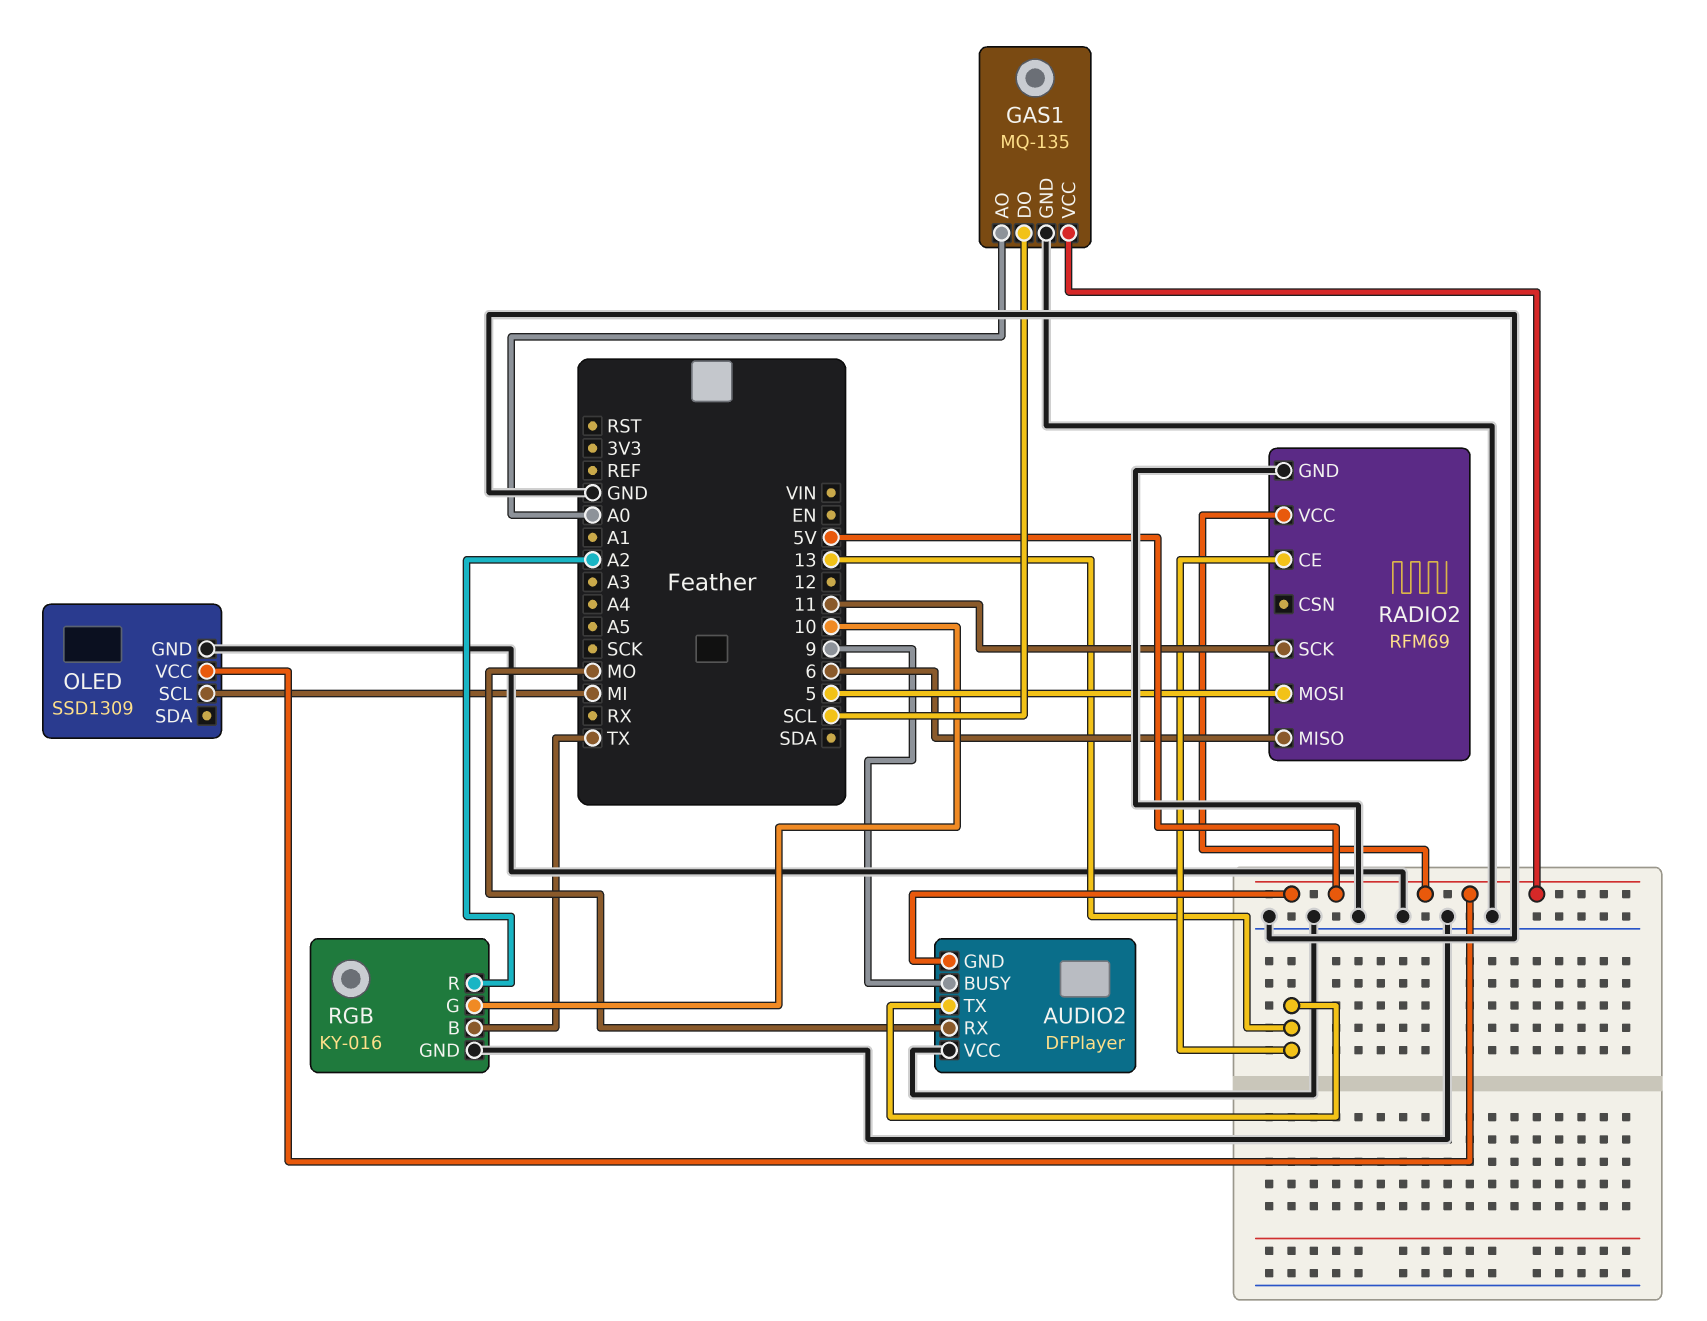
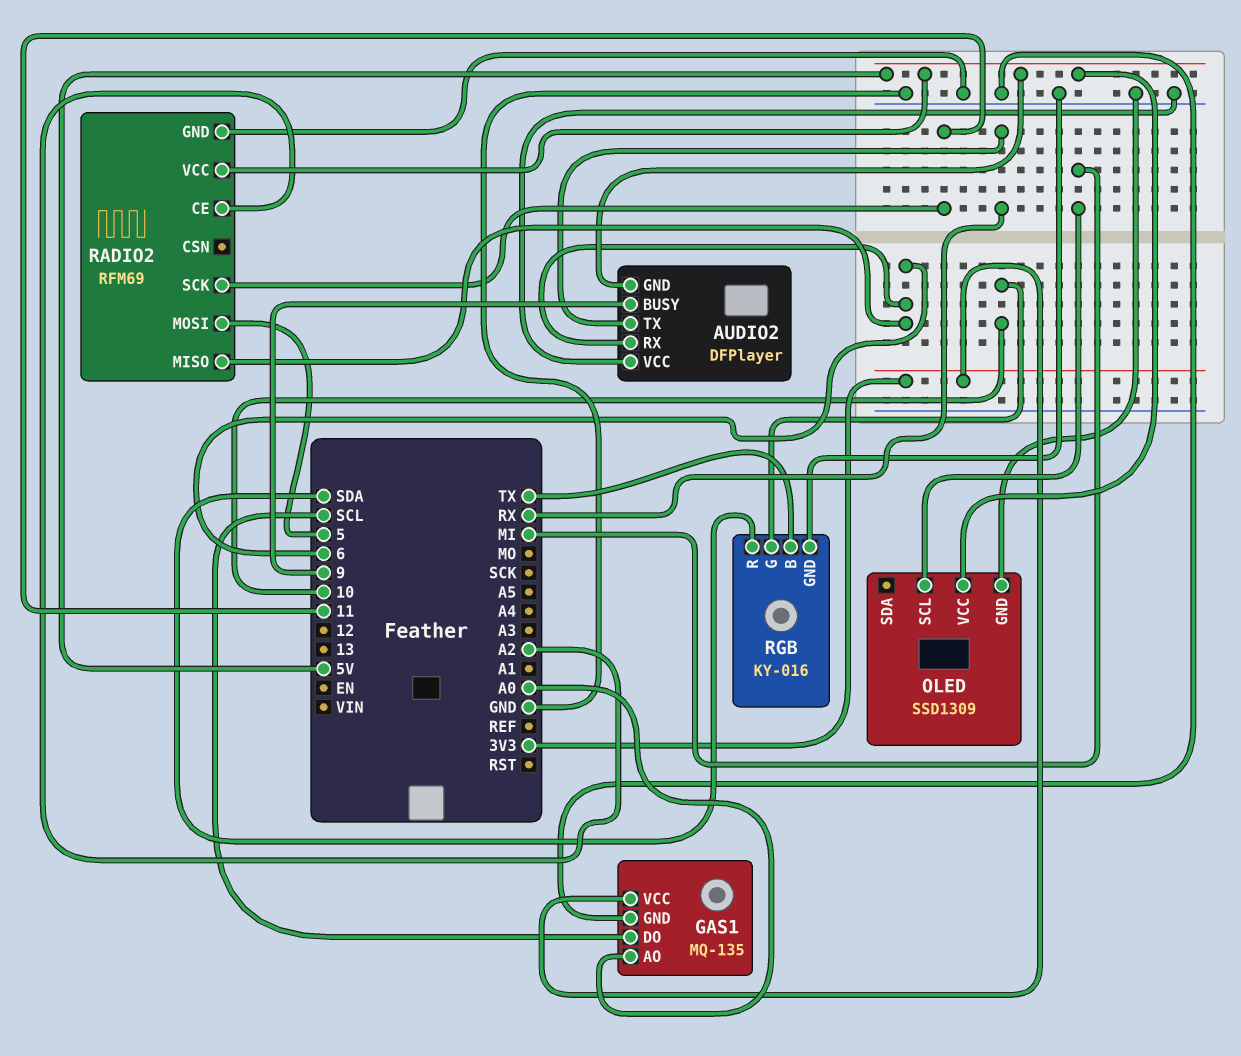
AUDIO2 pin RX: MO -> 6
AUDIO2 pin TX: 13 -> RX
GAS1 pin VCC: 5V -> 3V3
RADIO2 pin CE: 13 -> A2
RGB pin R: A2 -> SDA

